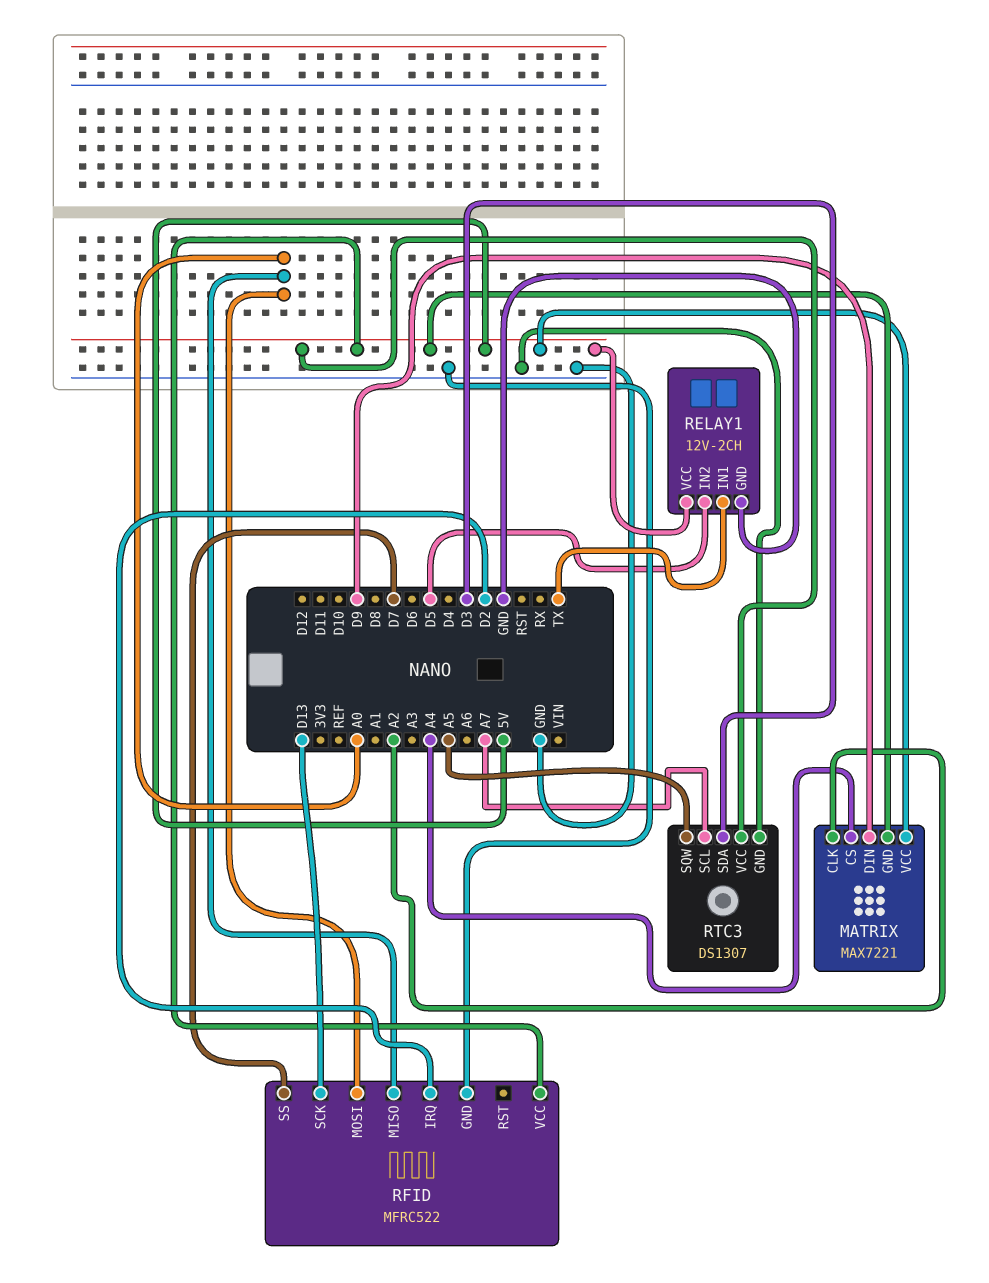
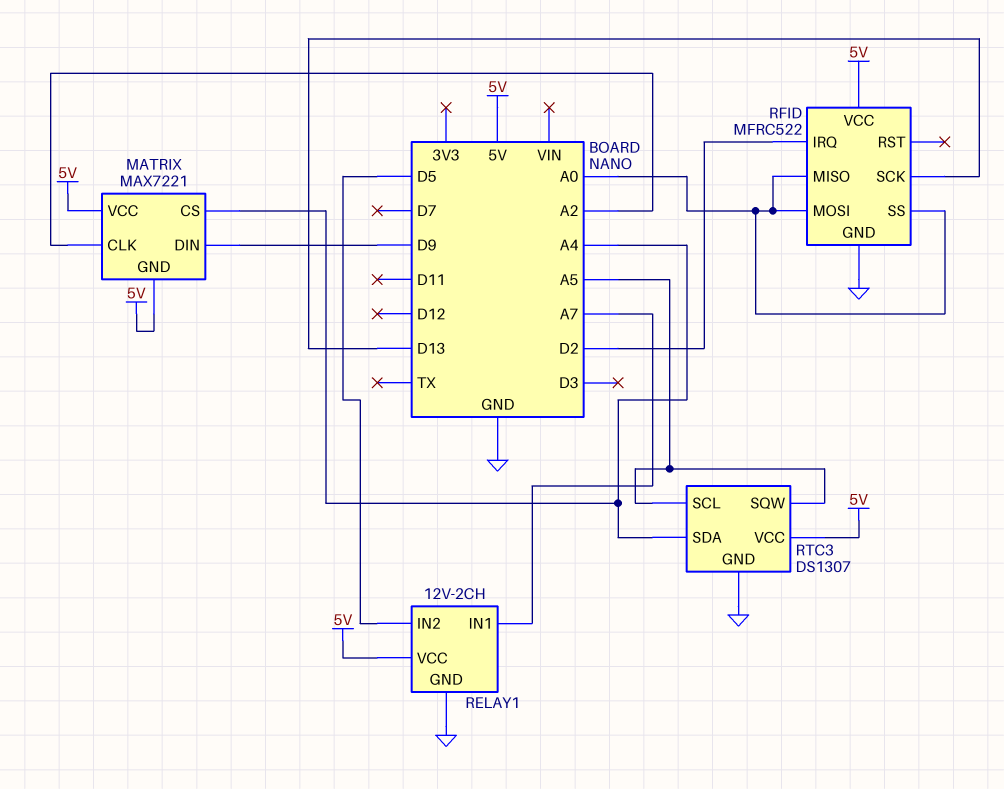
RELAY1 pin IN1: TX -> A7
RFID pin SS: D7 -> A0
RTC3 pin SCL: A7 -> A5
RTC3 pin SDA: D3 -> A4

